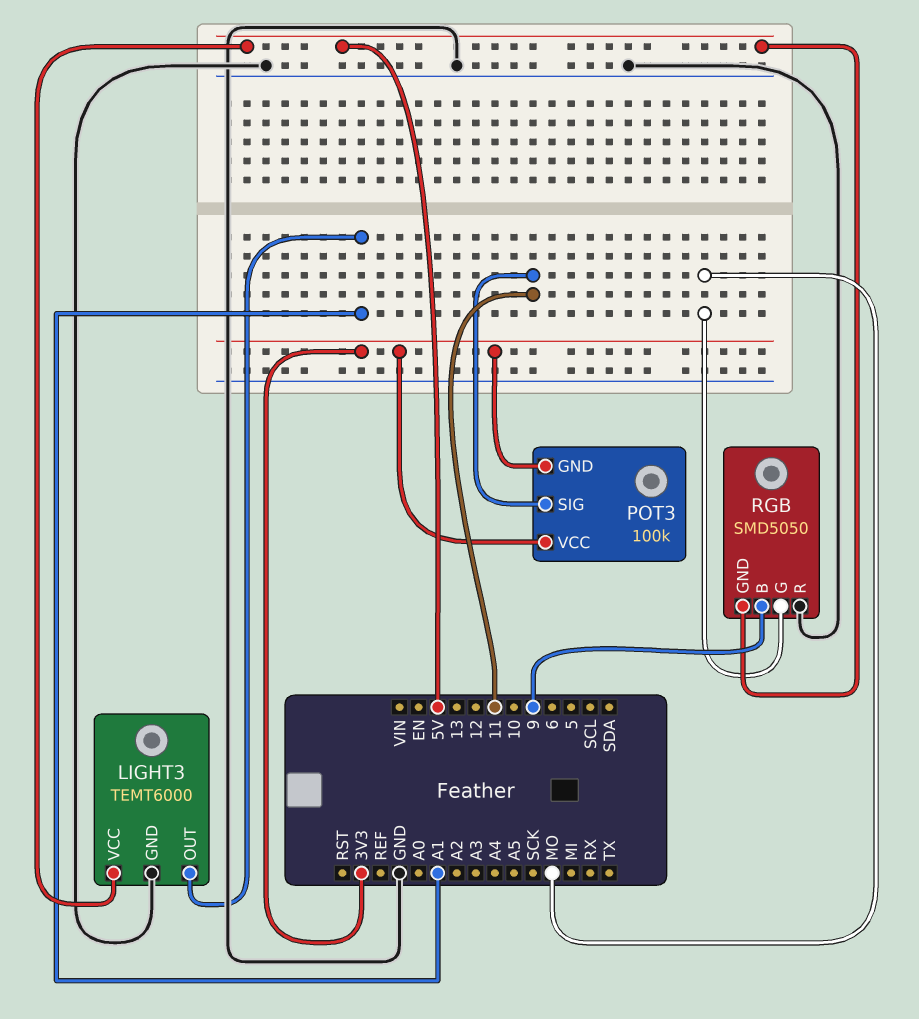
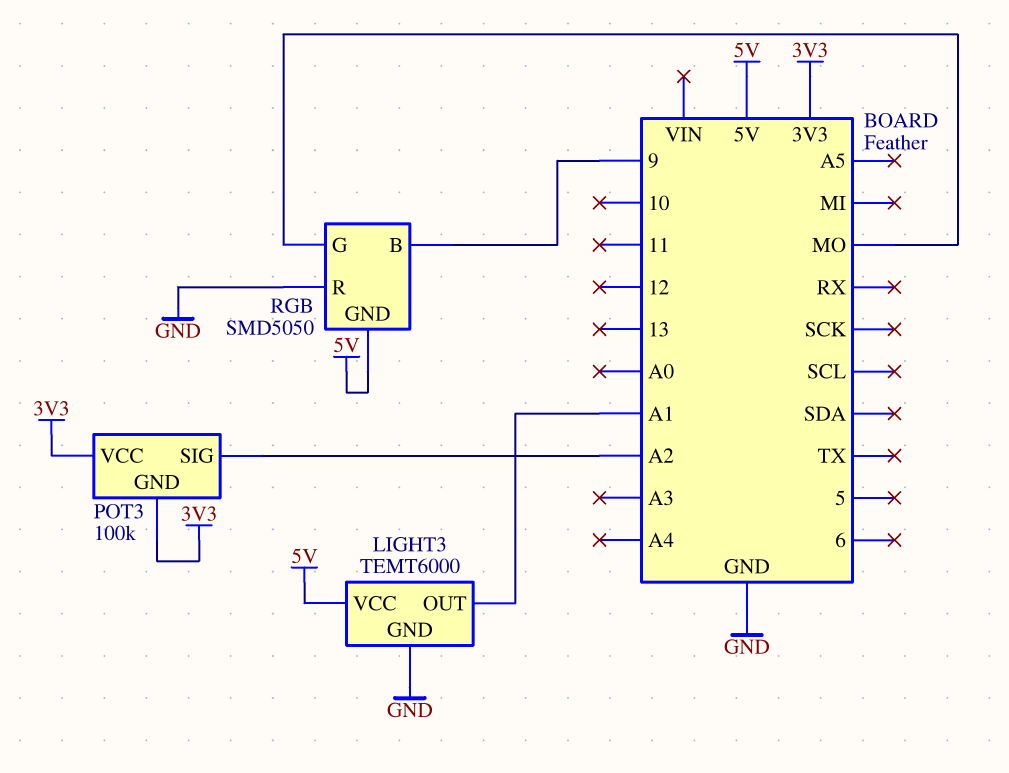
POT3 pin SIG: 11 -> A2

